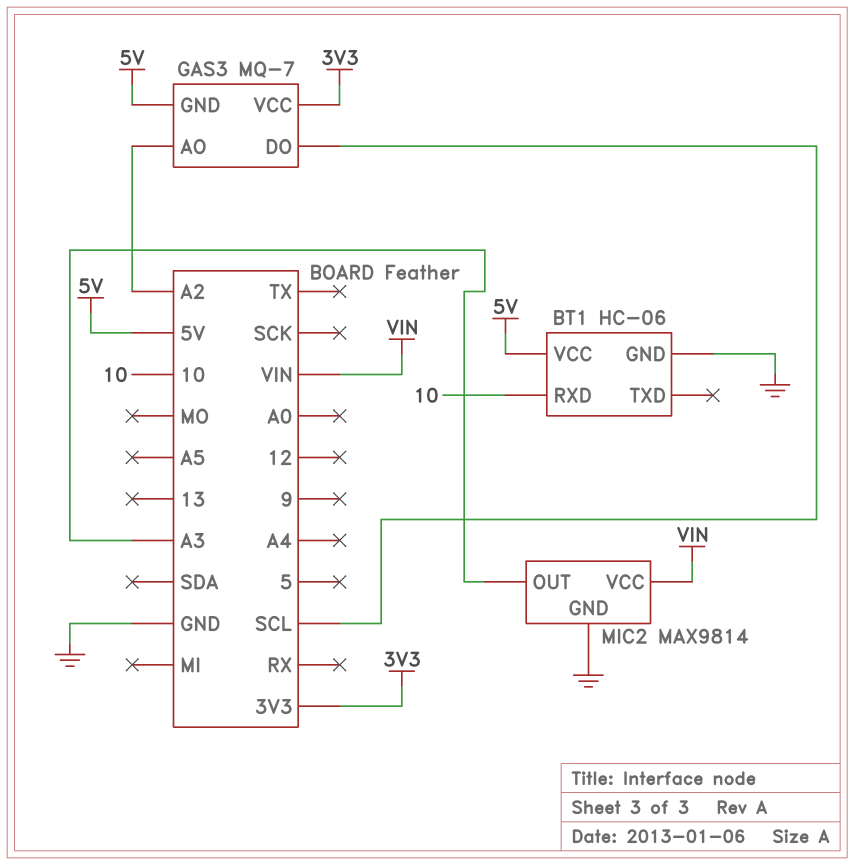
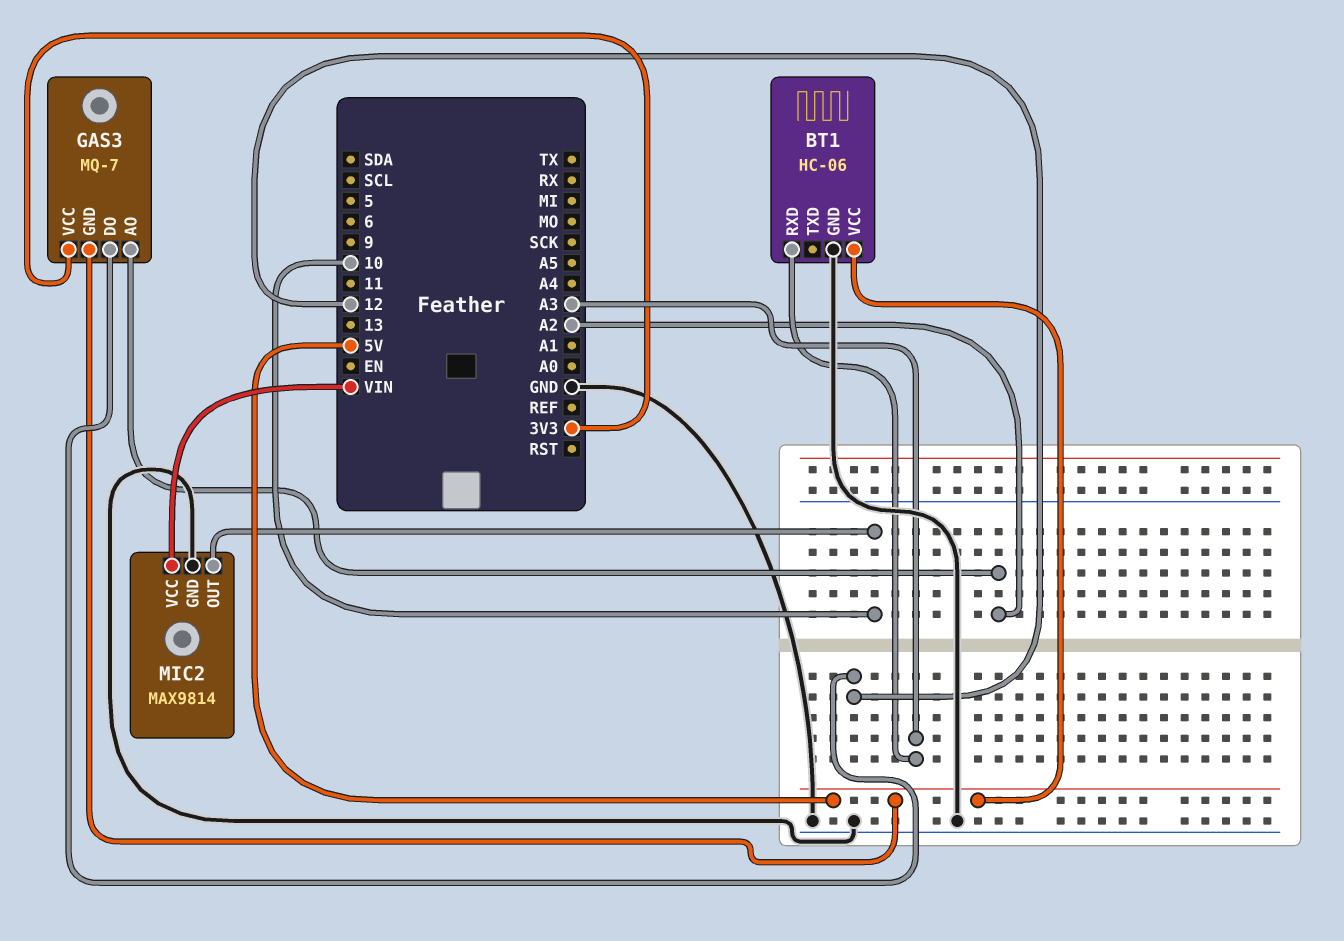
BT1 pin RXD: 10 -> A3
GAS3 pin DO: SCL -> 12
MIC2 pin OUT: A3 -> 10

